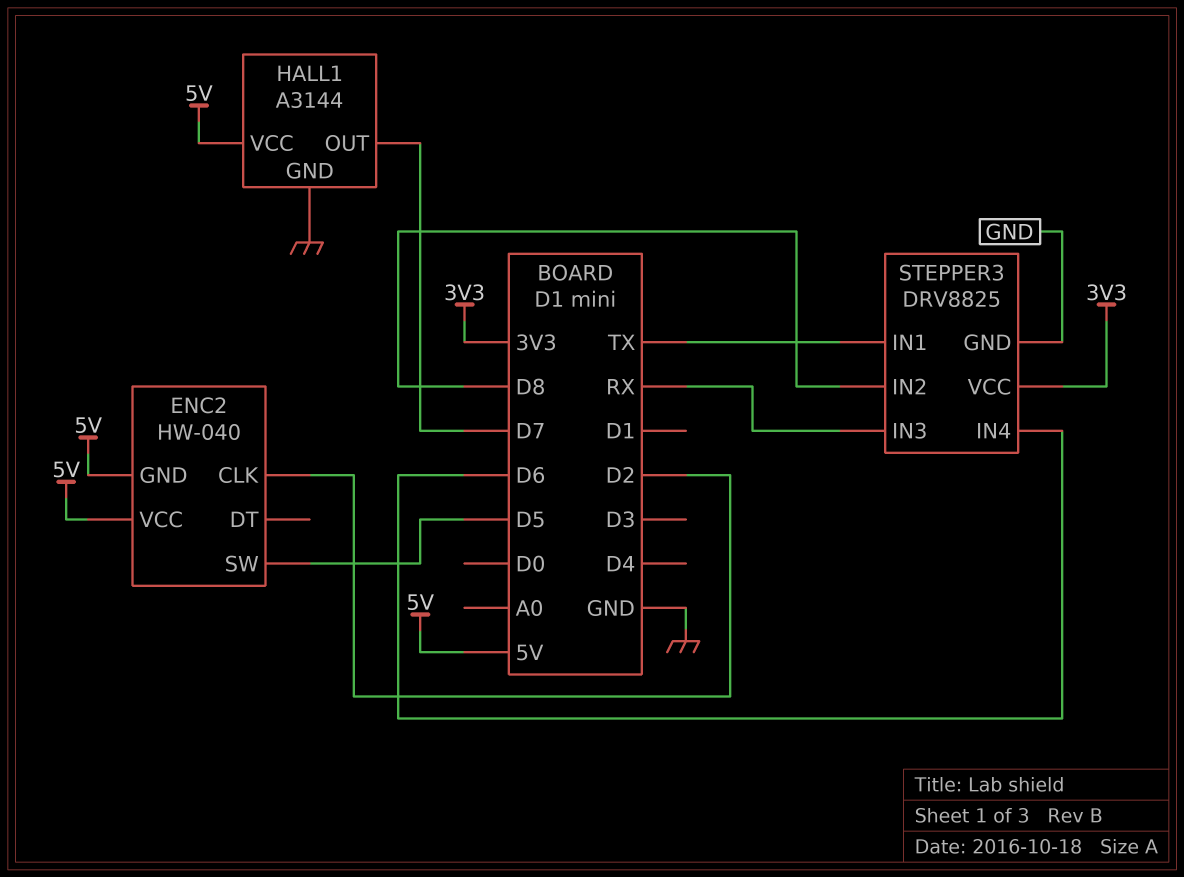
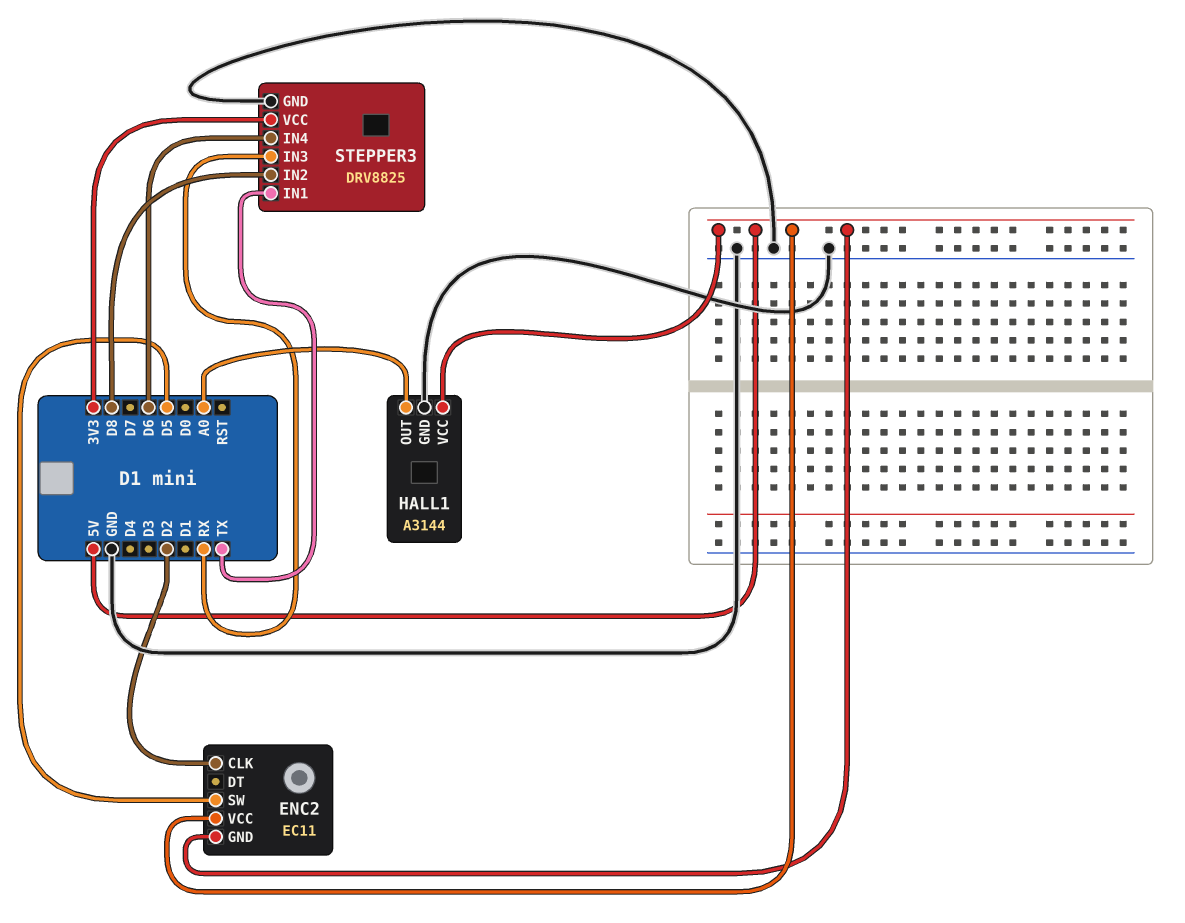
ENC2: HW-040 -> EC11
HALL1 pin OUT: D7 -> A0

